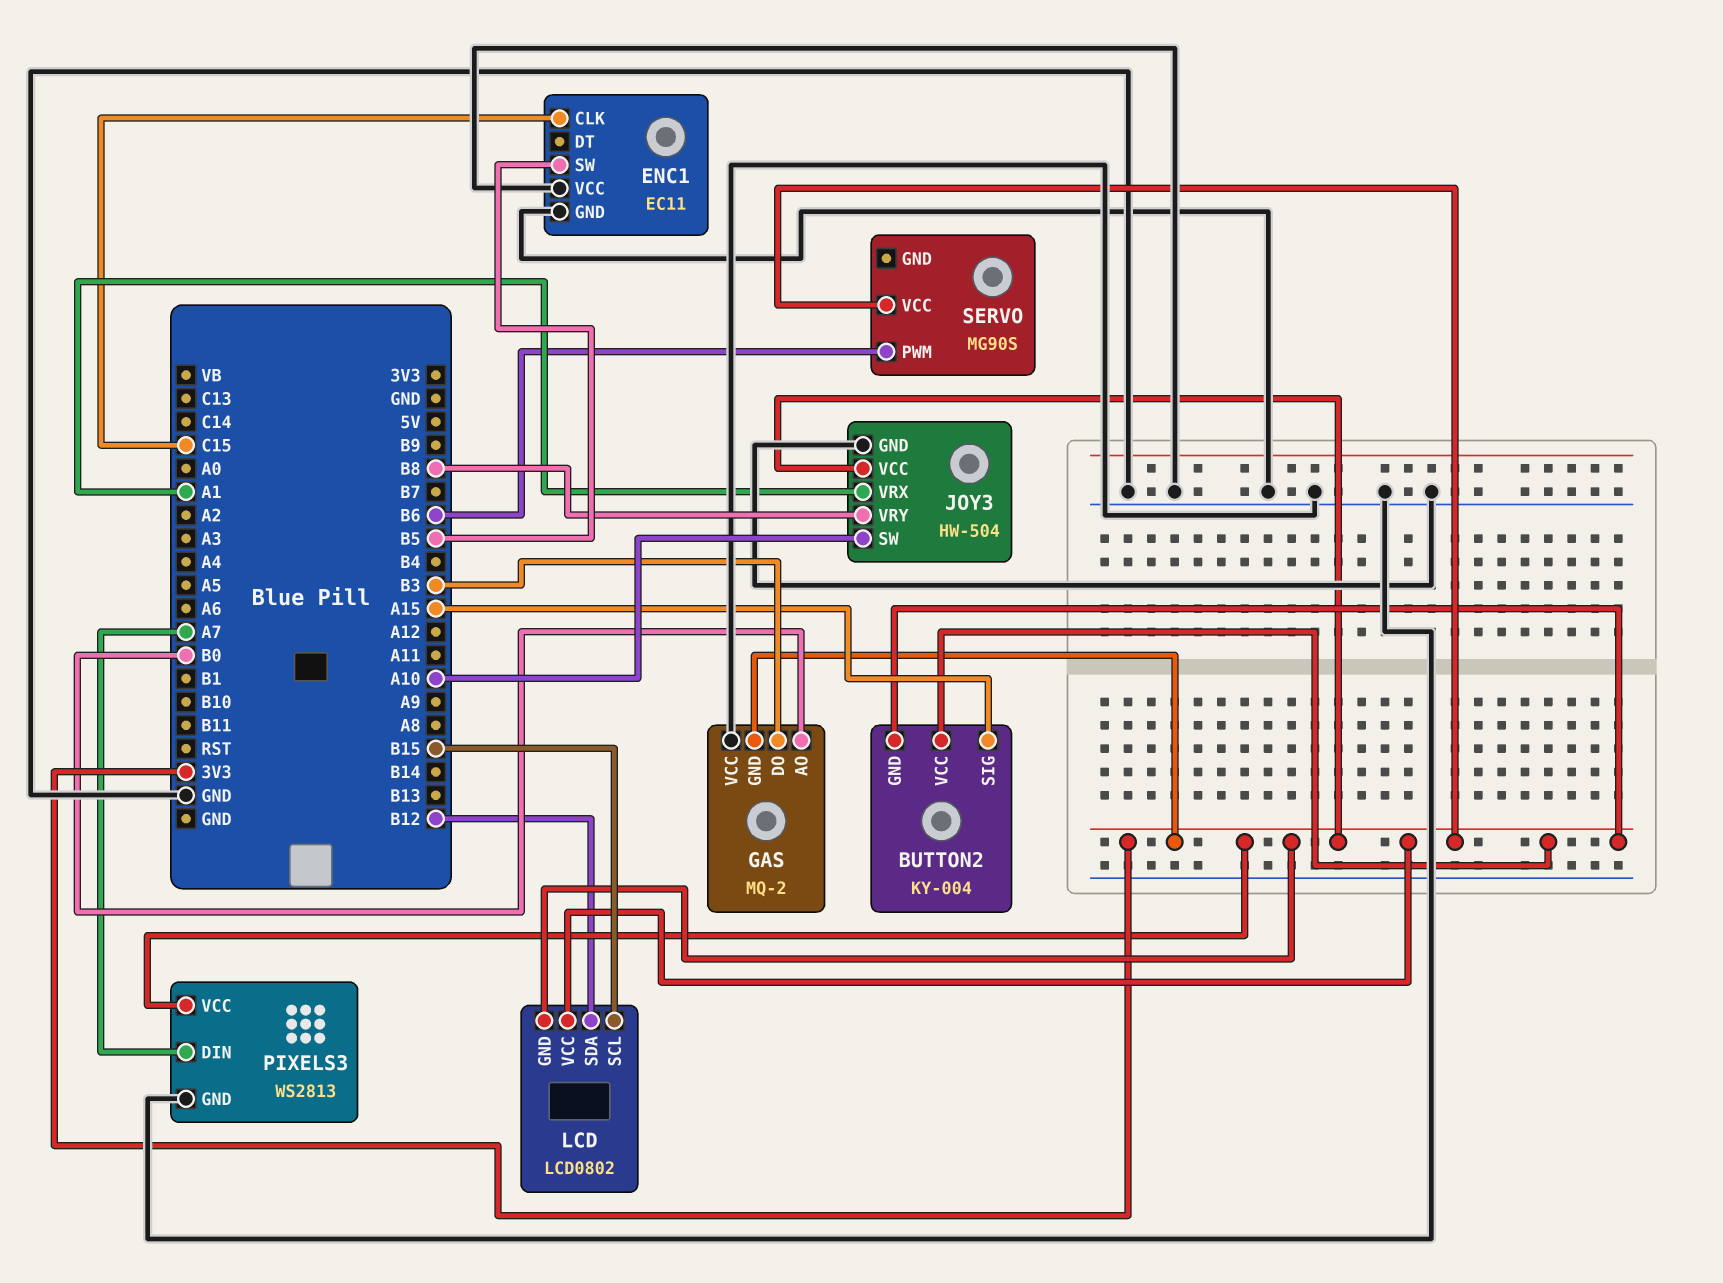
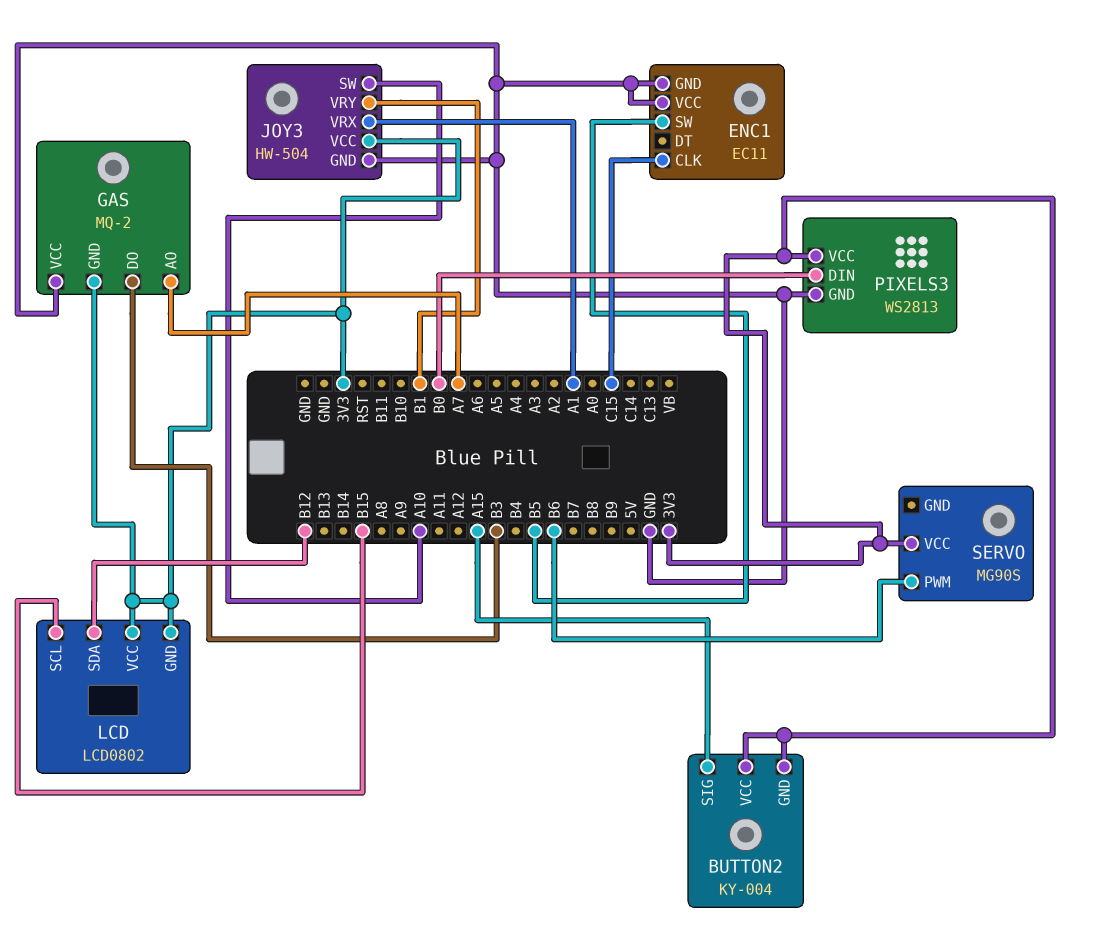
GAS pin AO: B0 -> A7
JOY3 pin VRY: B8 -> B1
PIXELS3 pin DIN: A7 -> B0

